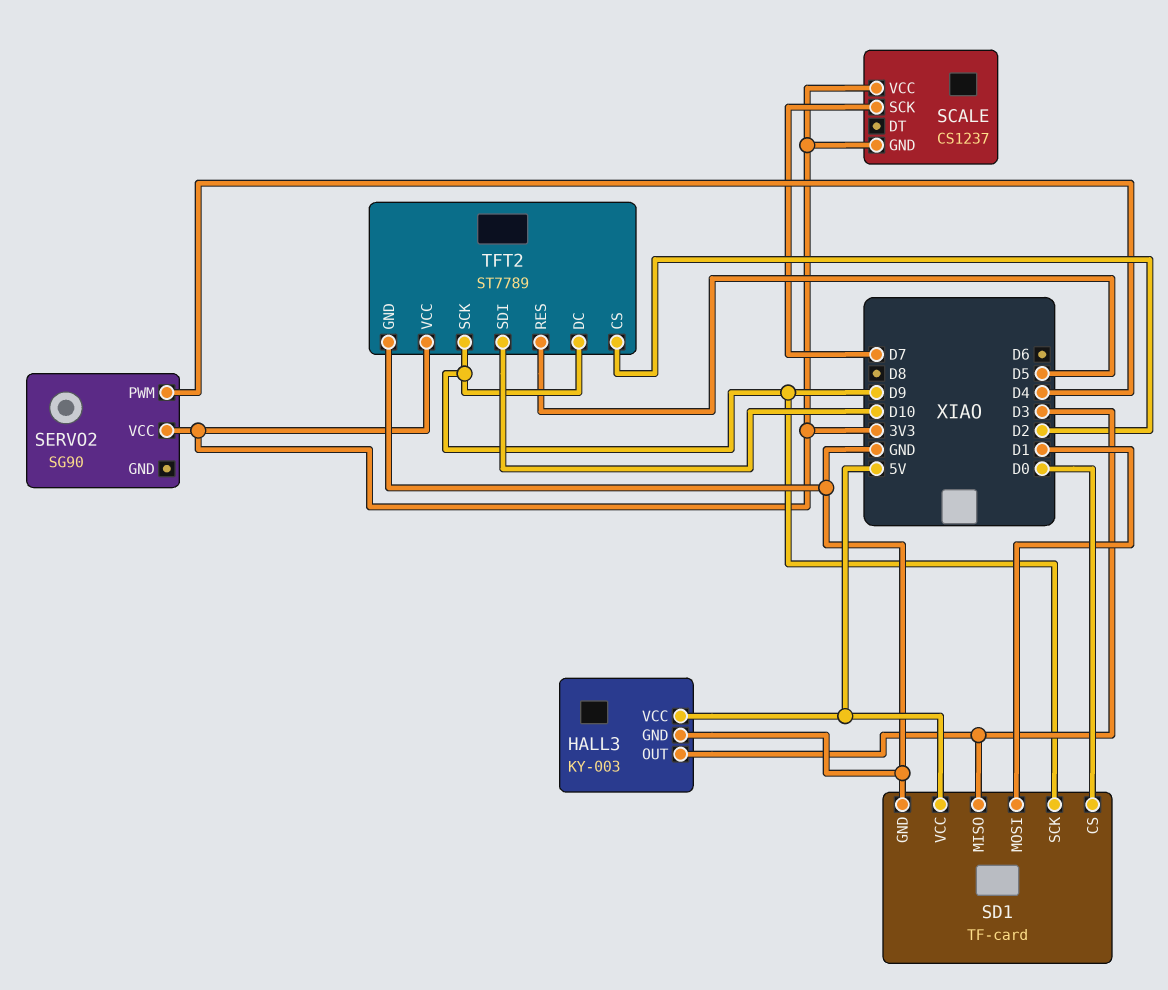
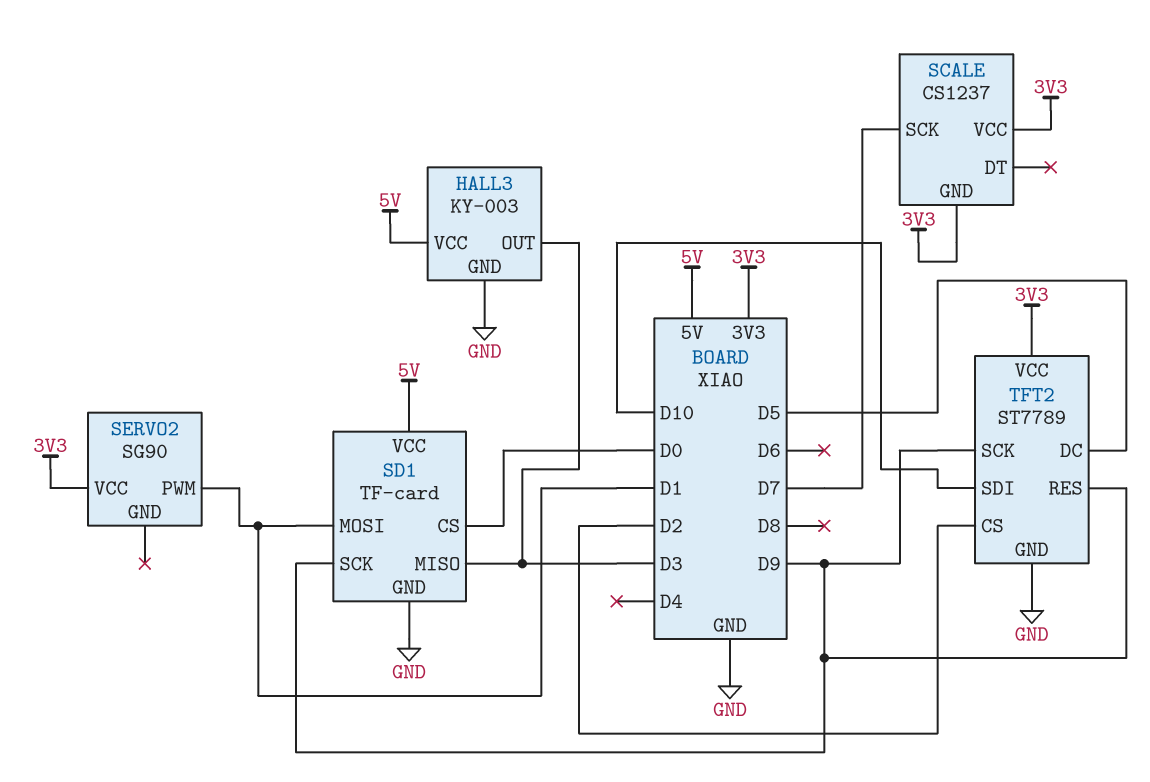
SERVO2 pin PWM: D4 -> D1
TFT2 pin DC: D9 -> D5
TFT2 pin RES: D5 -> D9

